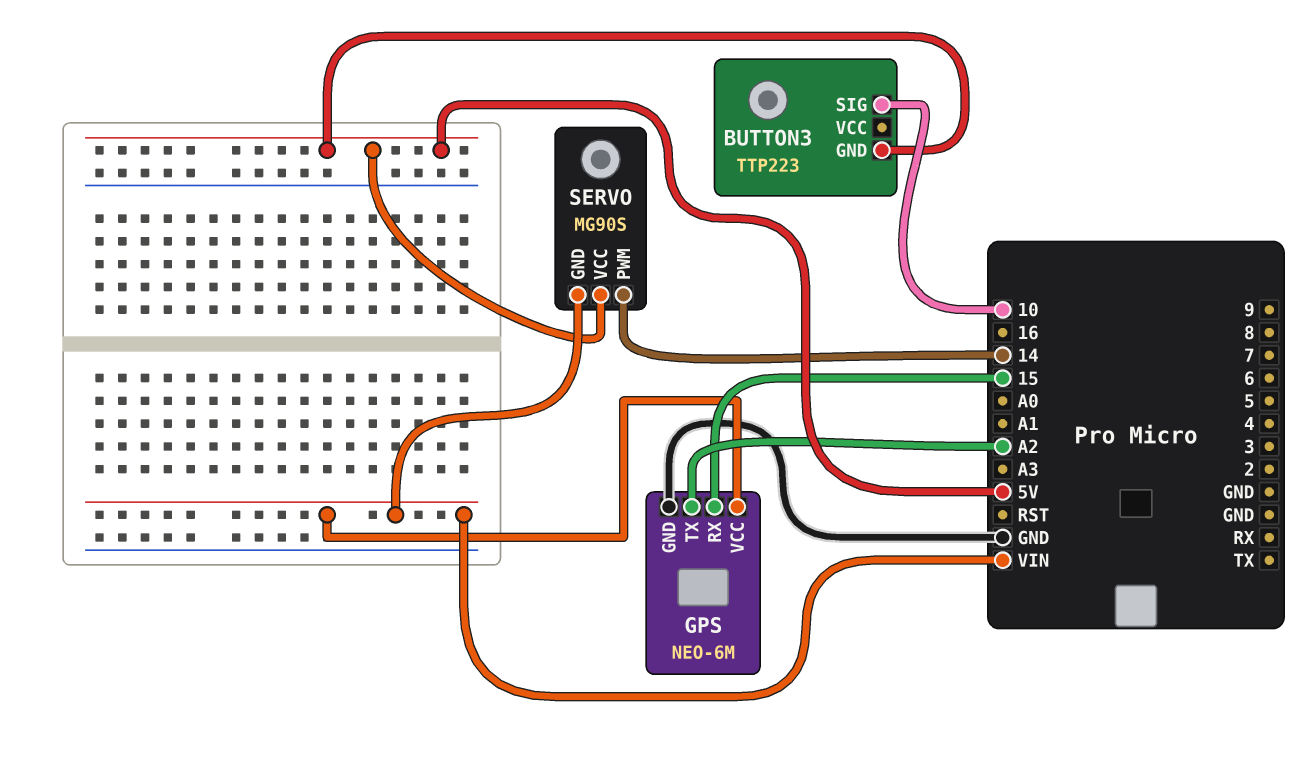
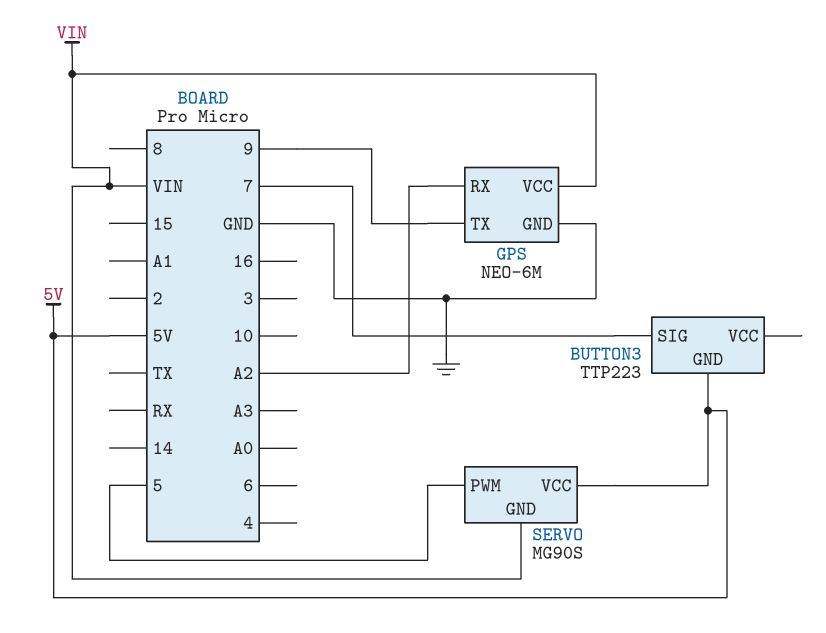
BUTTON3 pin SIG: 10 -> 7
GPS pin RX: 15 -> A2
GPS pin TX: A2 -> 9
SERVO pin PWM: 14 -> 5

